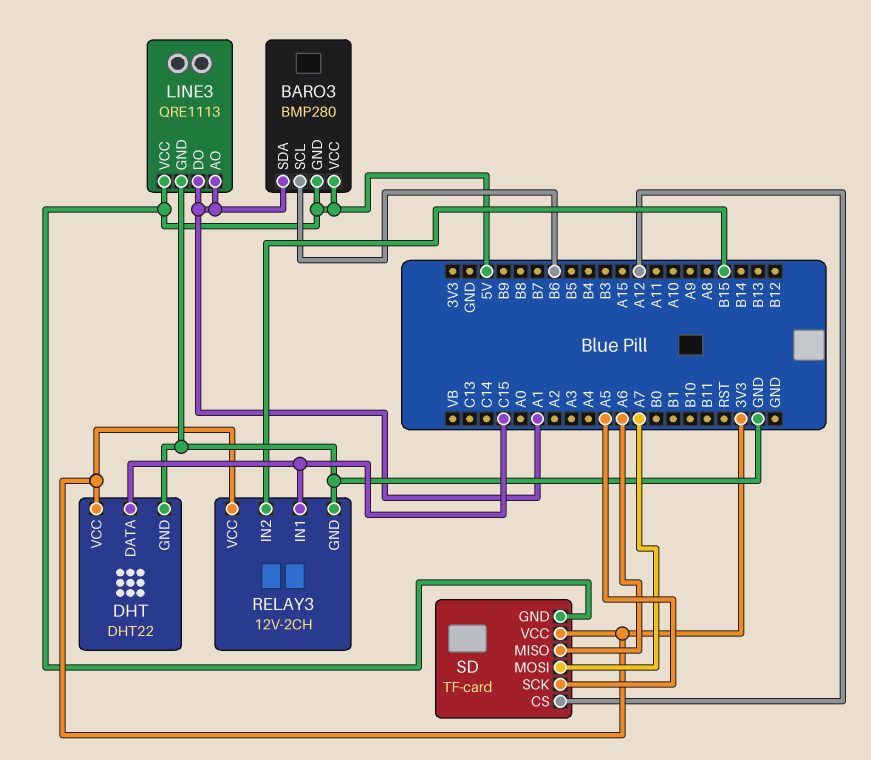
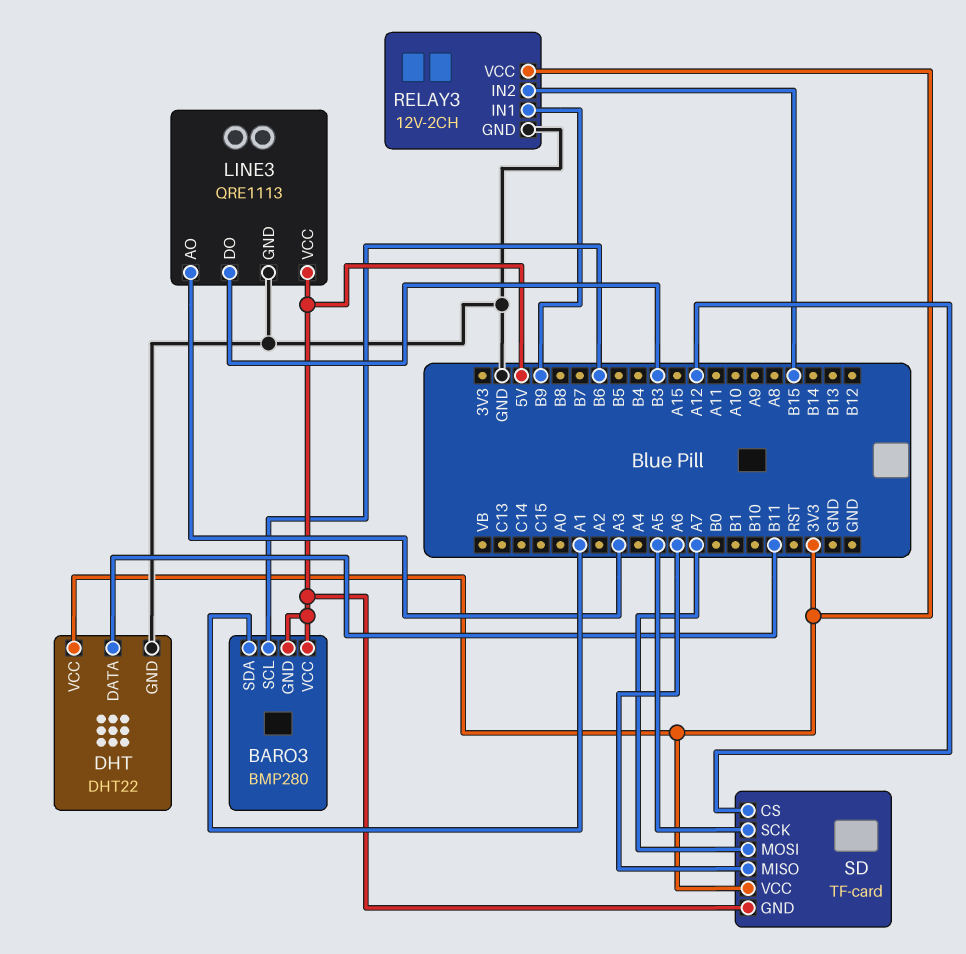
DHT pin DATA: C15 -> B11
LINE3 pin AO: A1 -> A3
LINE3 pin DO: A1 -> B3
RELAY3 pin IN1: C15 -> B9

